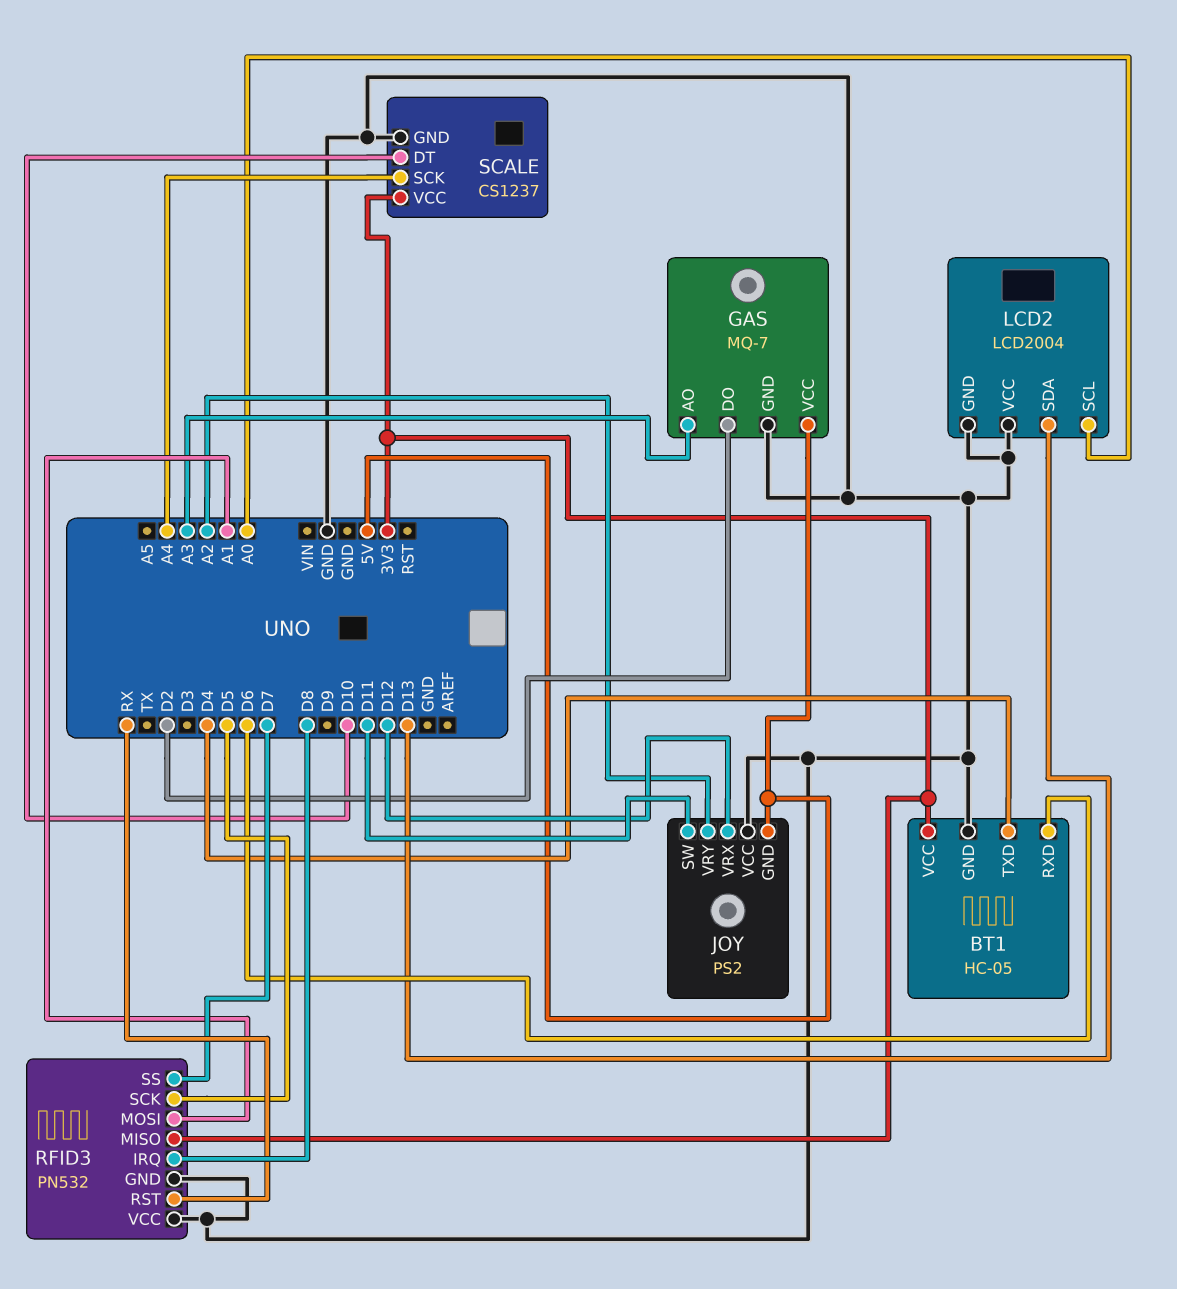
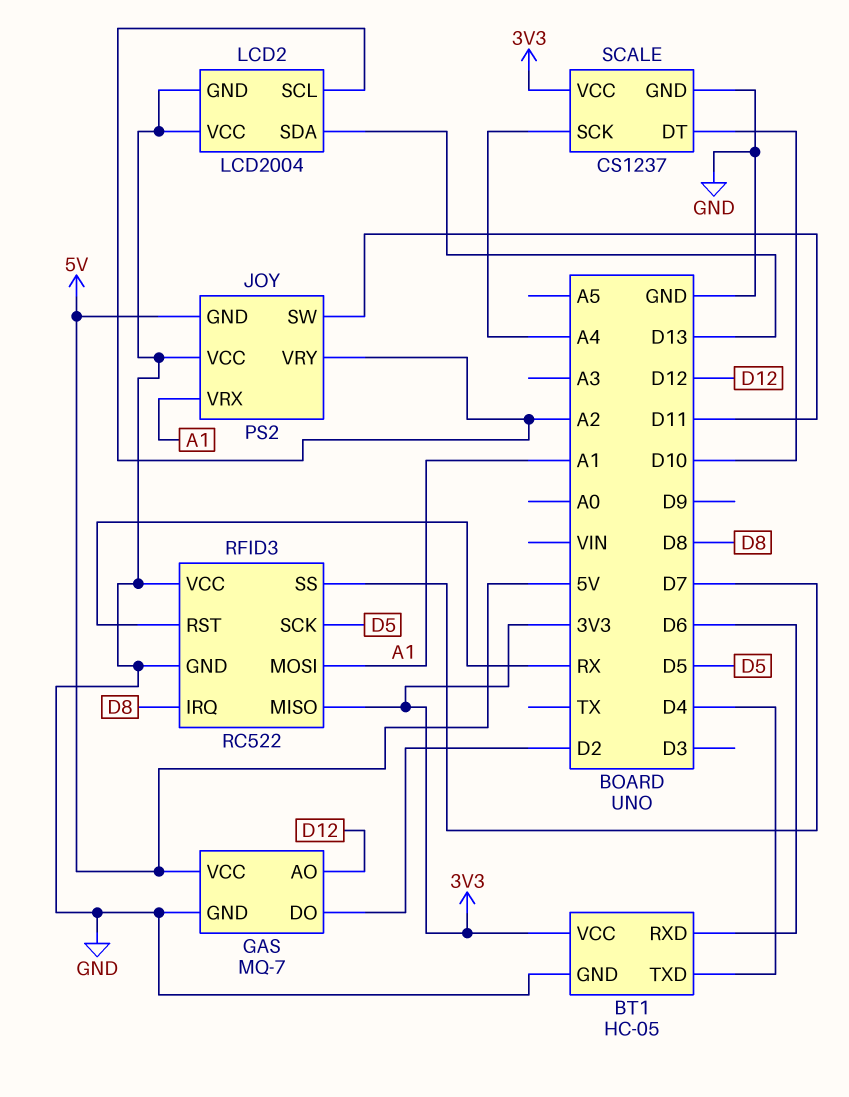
GAS pin AO: A3 -> D12
JOY pin VRX: D12 -> A1
LCD2 pin SCL: A0 -> A2
RFID3: PN532 -> RC522

